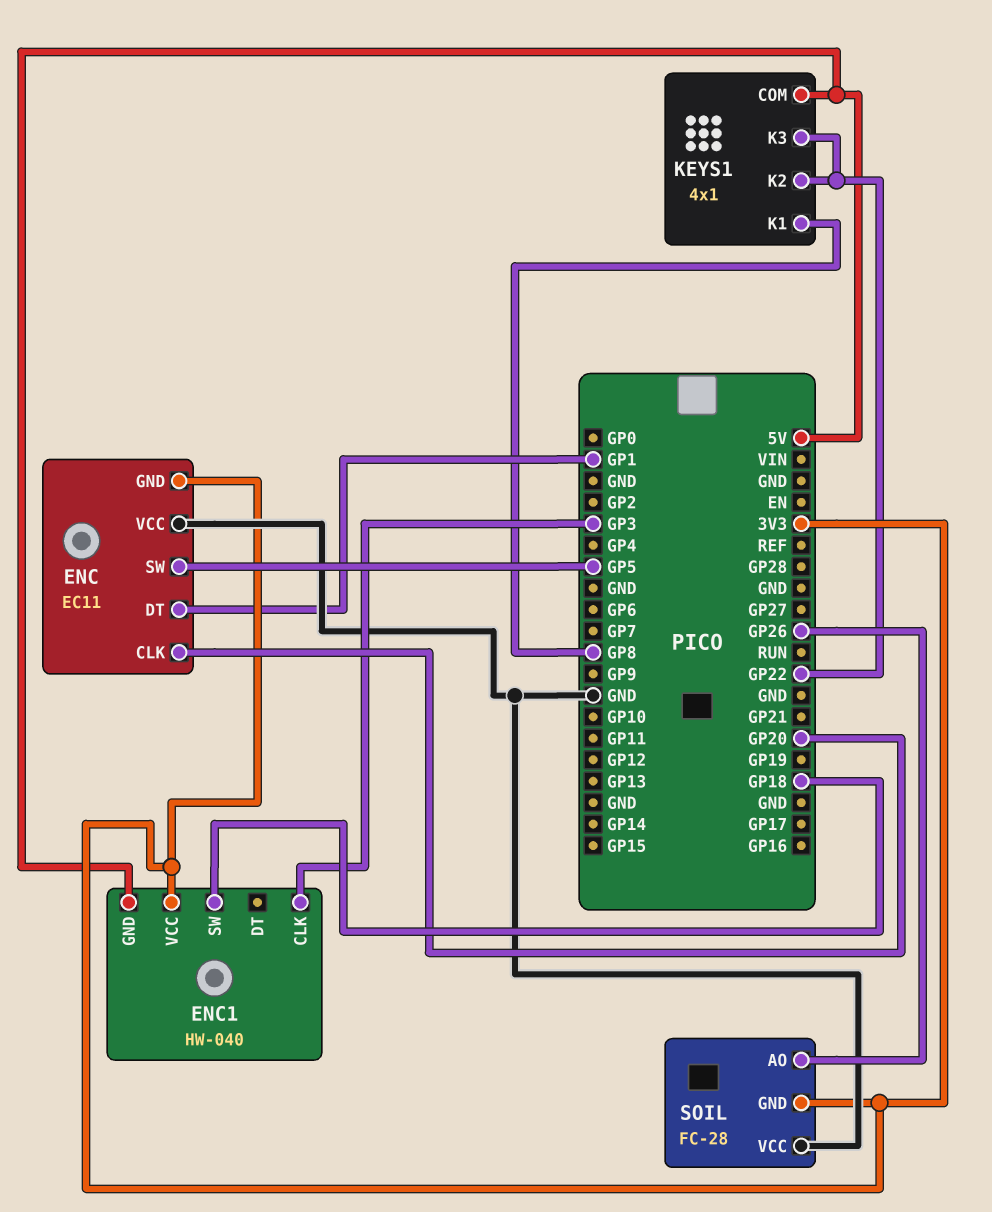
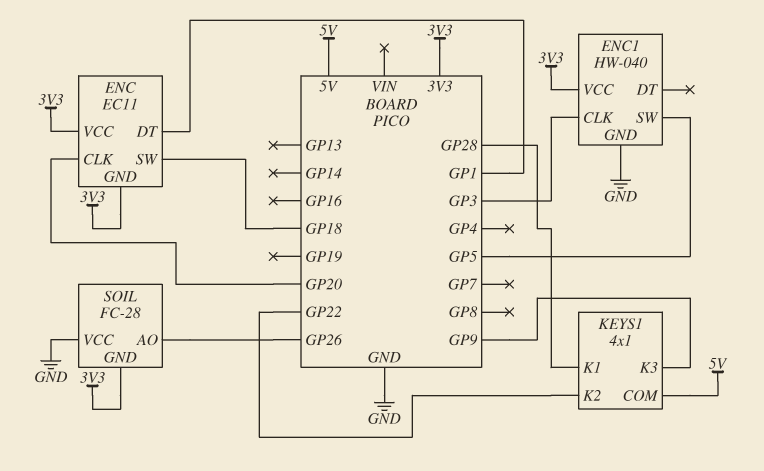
ENC pin SW: GP5 -> GP18
ENC pin VCC: GND -> 3V3
ENC1 pin GND: 5V -> GND
ENC1 pin SW: GP18 -> GP5
KEYS1 pin K1: GP8 -> GP28
KEYS1 pin K3: GP22 -> GP9

